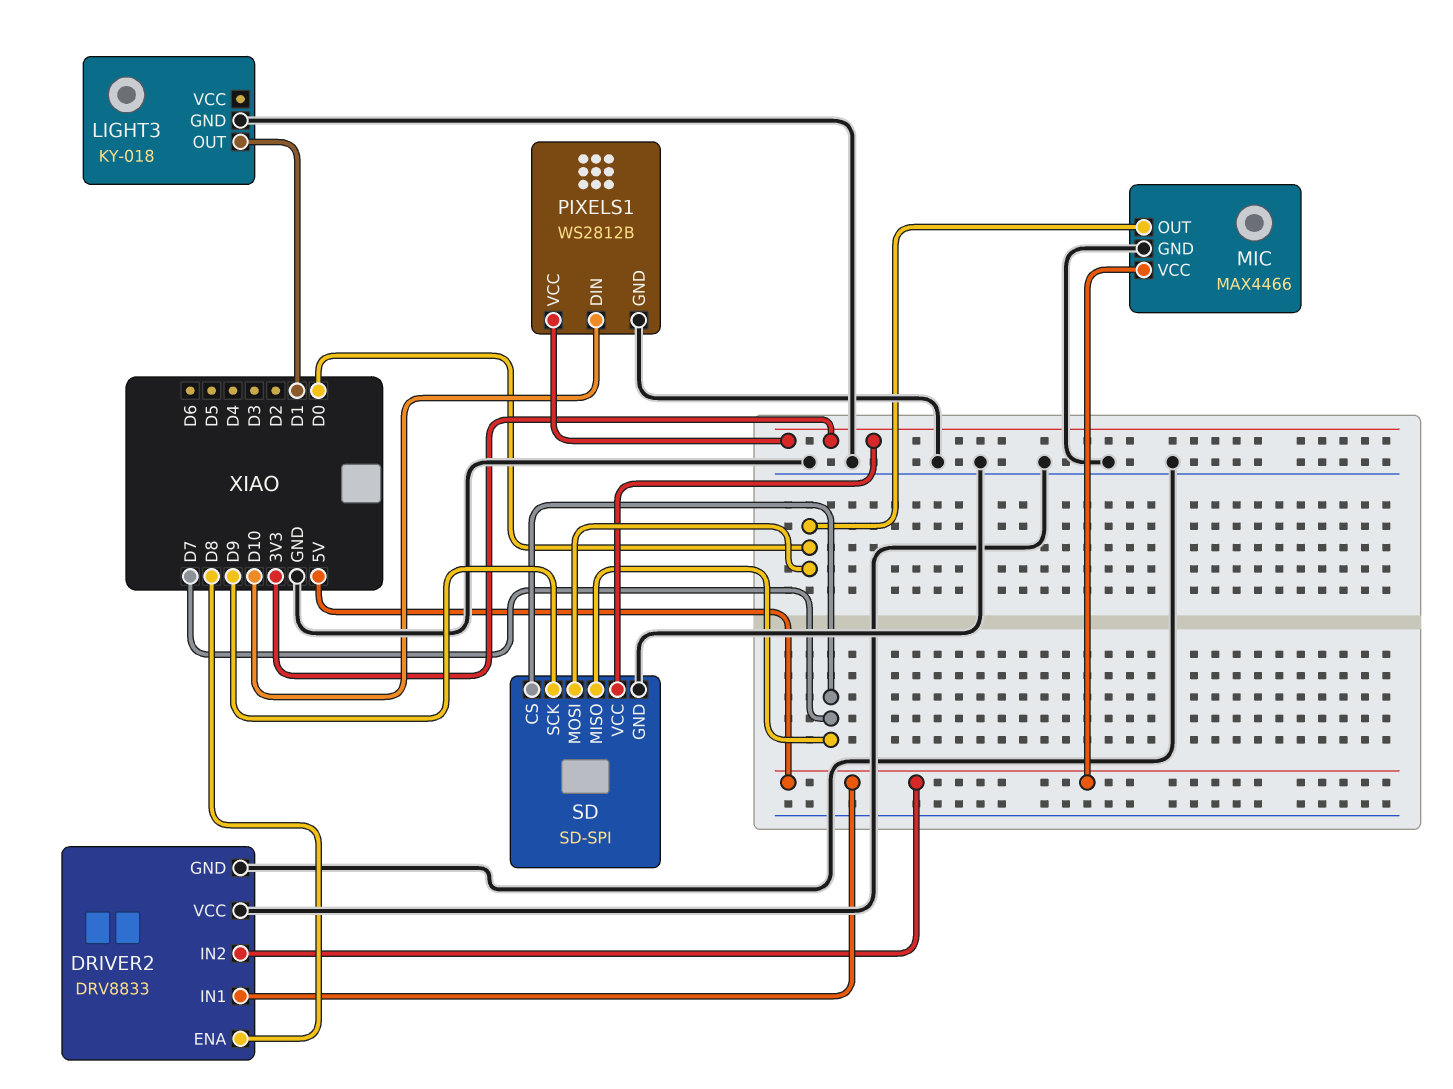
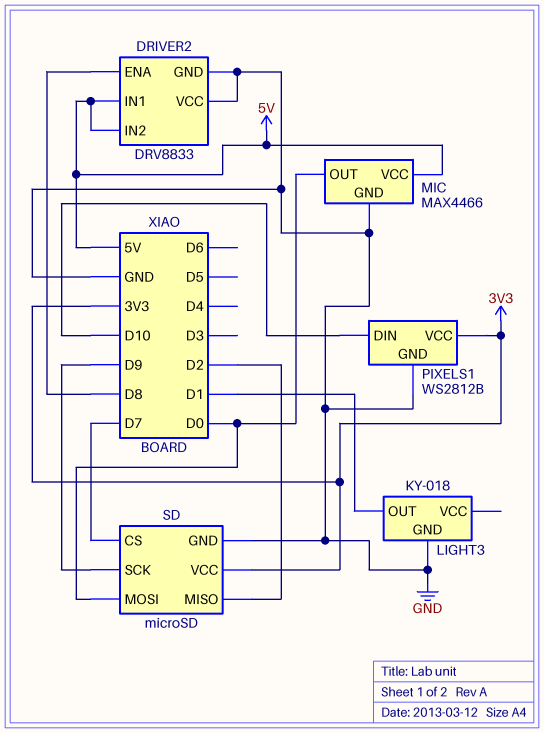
SD: SD-SPI -> microSD
SD pin MISO: D7 -> D2

